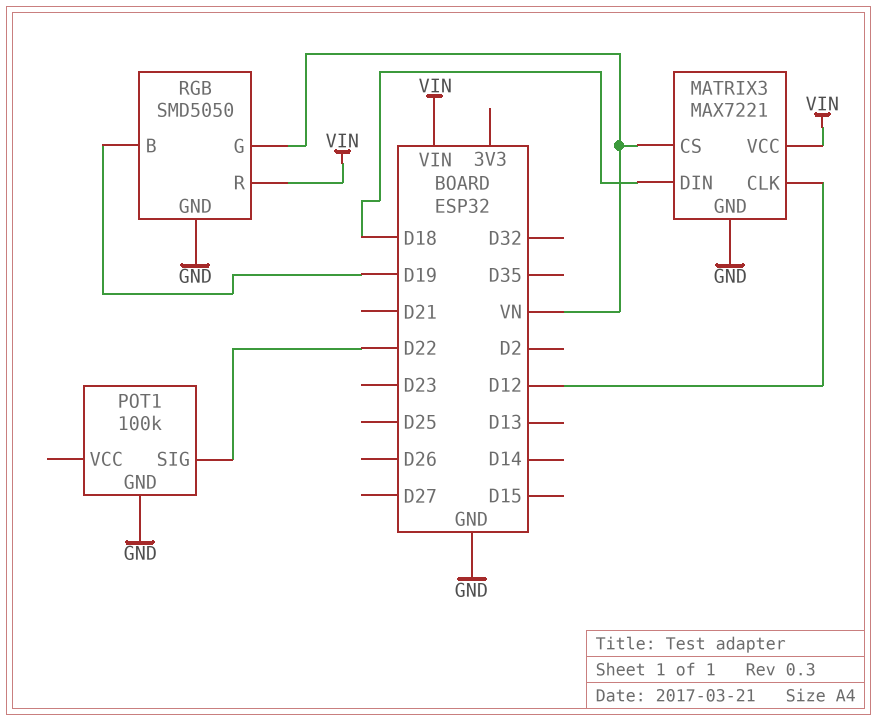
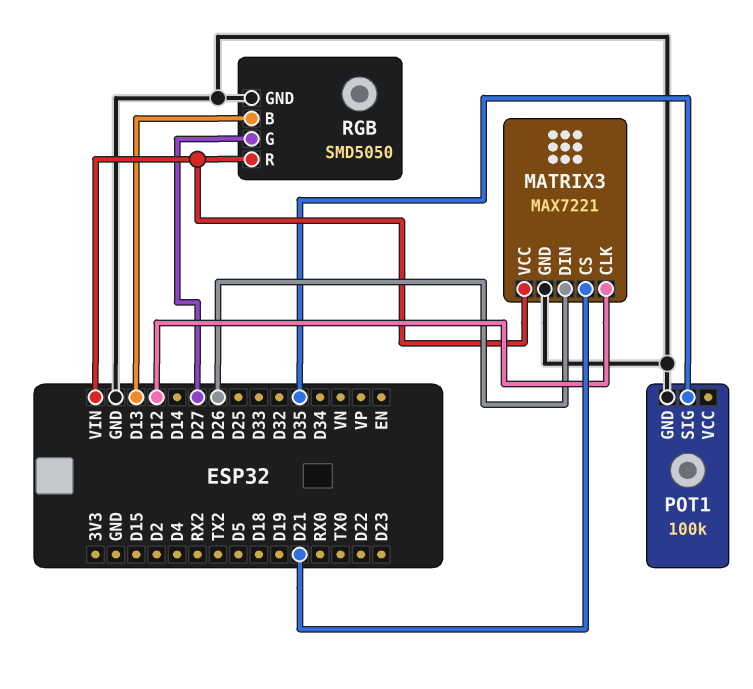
MATRIX3 pin CS: VN -> D21
MATRIX3 pin DIN: D18 -> D26
POT1 pin SIG: D22 -> D35
RGB pin B: D19 -> D13
RGB pin G: VN -> D27

